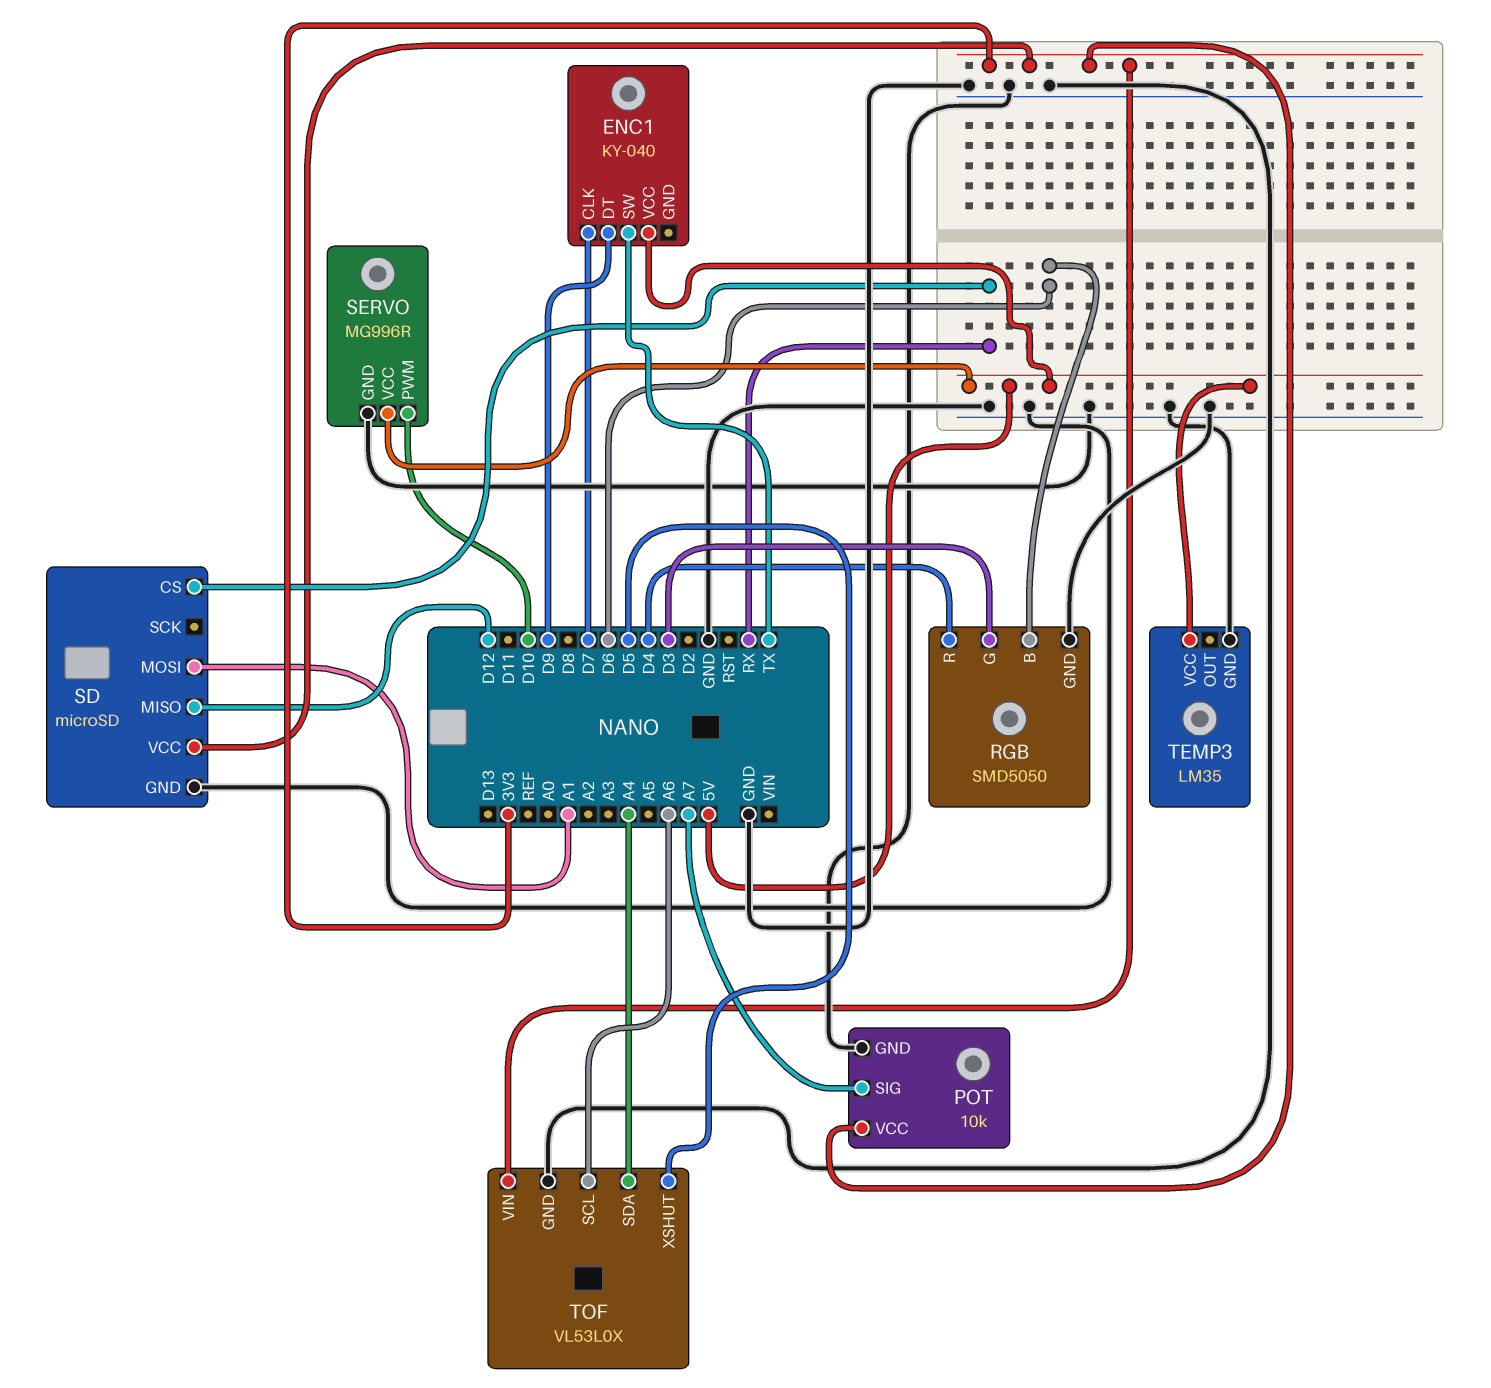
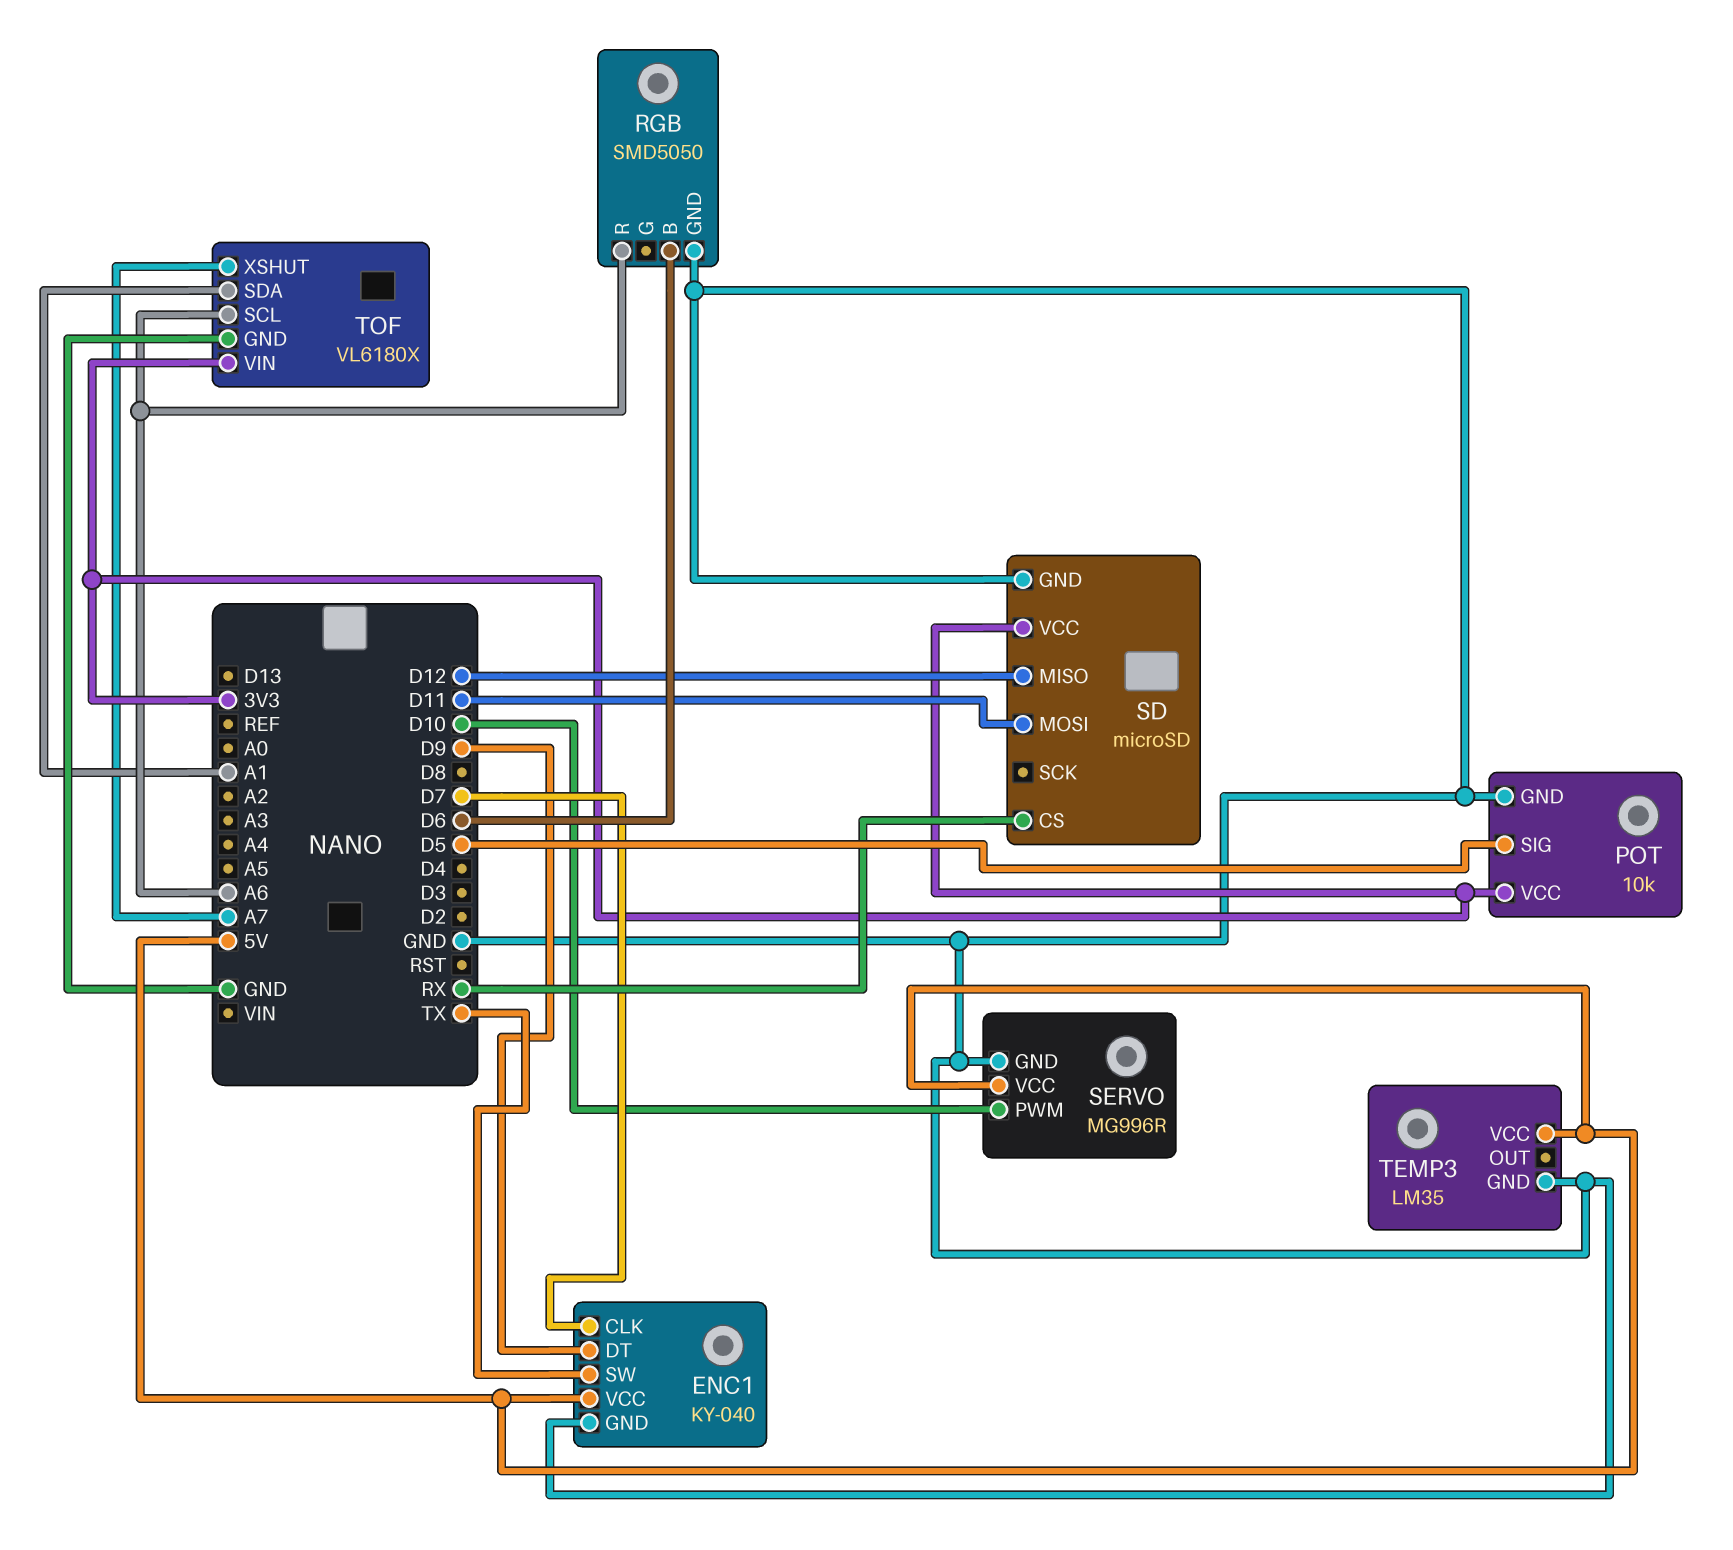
ENC1 pin GND: none -> GND
POT pin SIG: A7 -> D5
RGB pin G: D3 -> none
RGB pin R: D4 -> A6
SD pin MOSI: A1 -> D11
TOF: VL53L0X -> VL6180X
TOF pin SDA: A4 -> A1
TOF pin XSHUT: D5 -> A7

